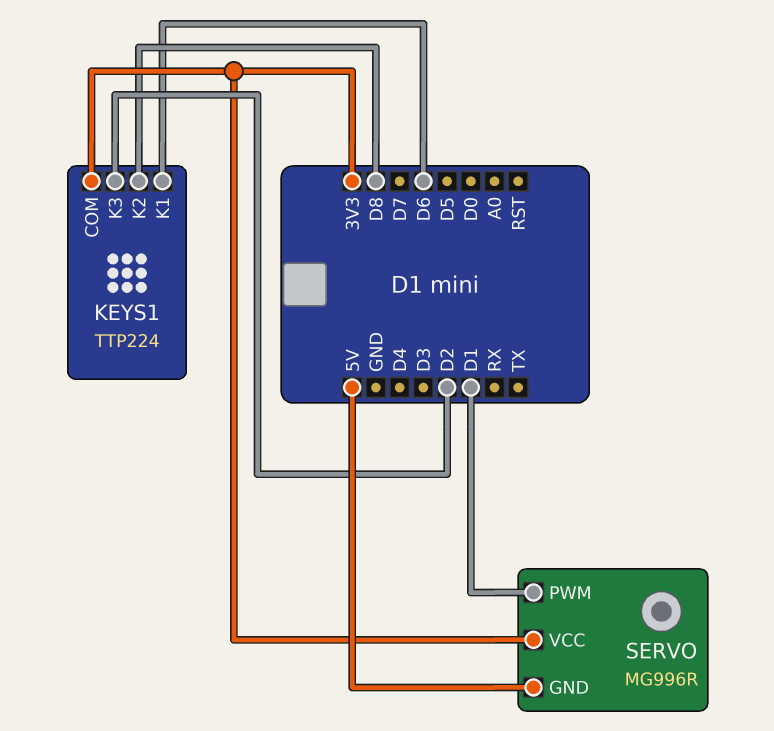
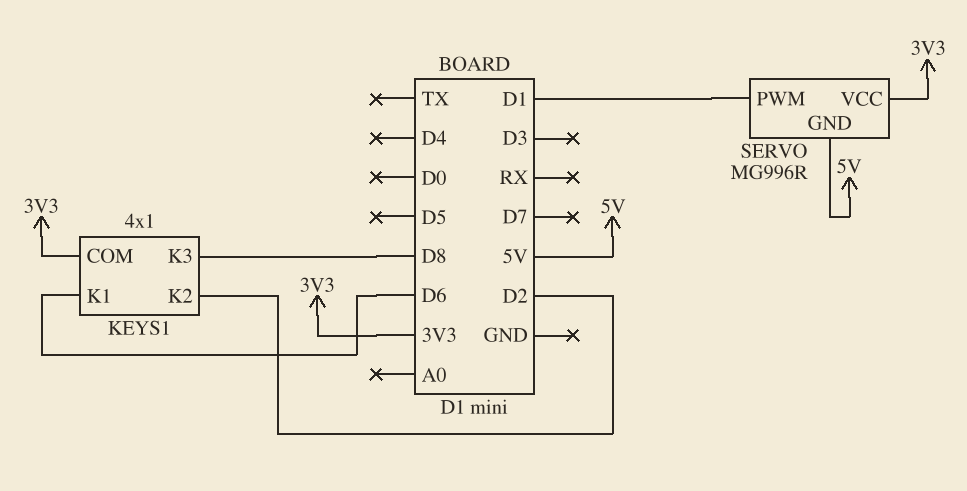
KEYS1: TTP224 -> 4x1
KEYS1 pin K2: D8 -> D2
KEYS1 pin K3: D2 -> D8

